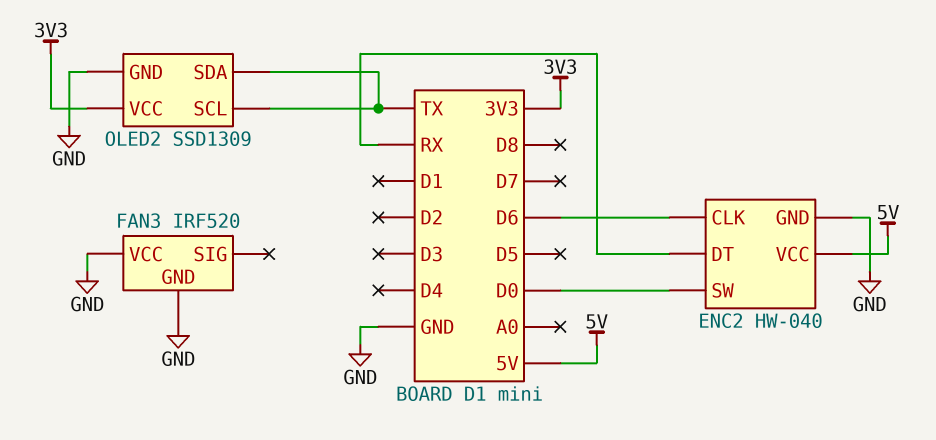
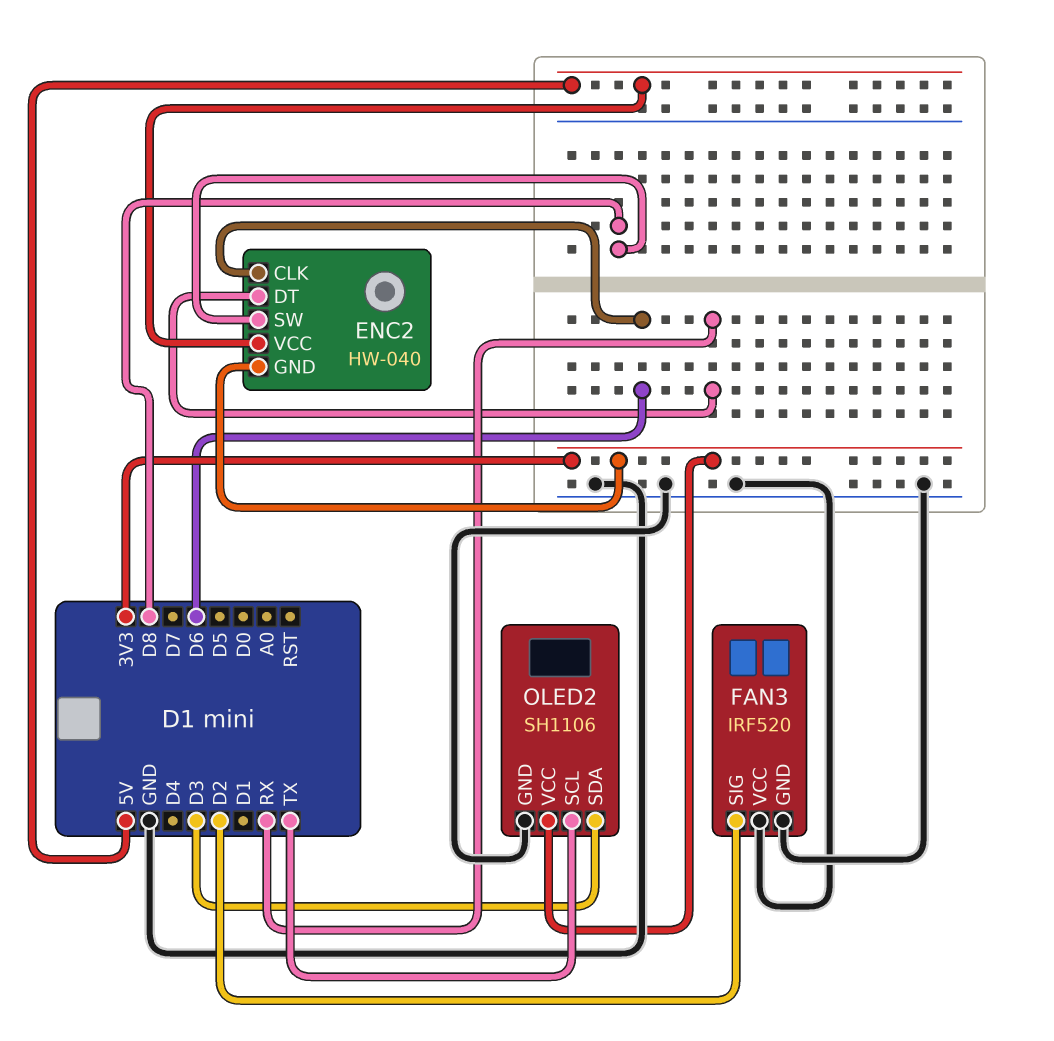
ENC2 pin GND: GND -> 3V3
ENC2 pin SW: D0 -> D8
FAN3 pin SIG: none -> D2
OLED2: SSD1309 -> SH1106
OLED2 pin SDA: TX -> D3

